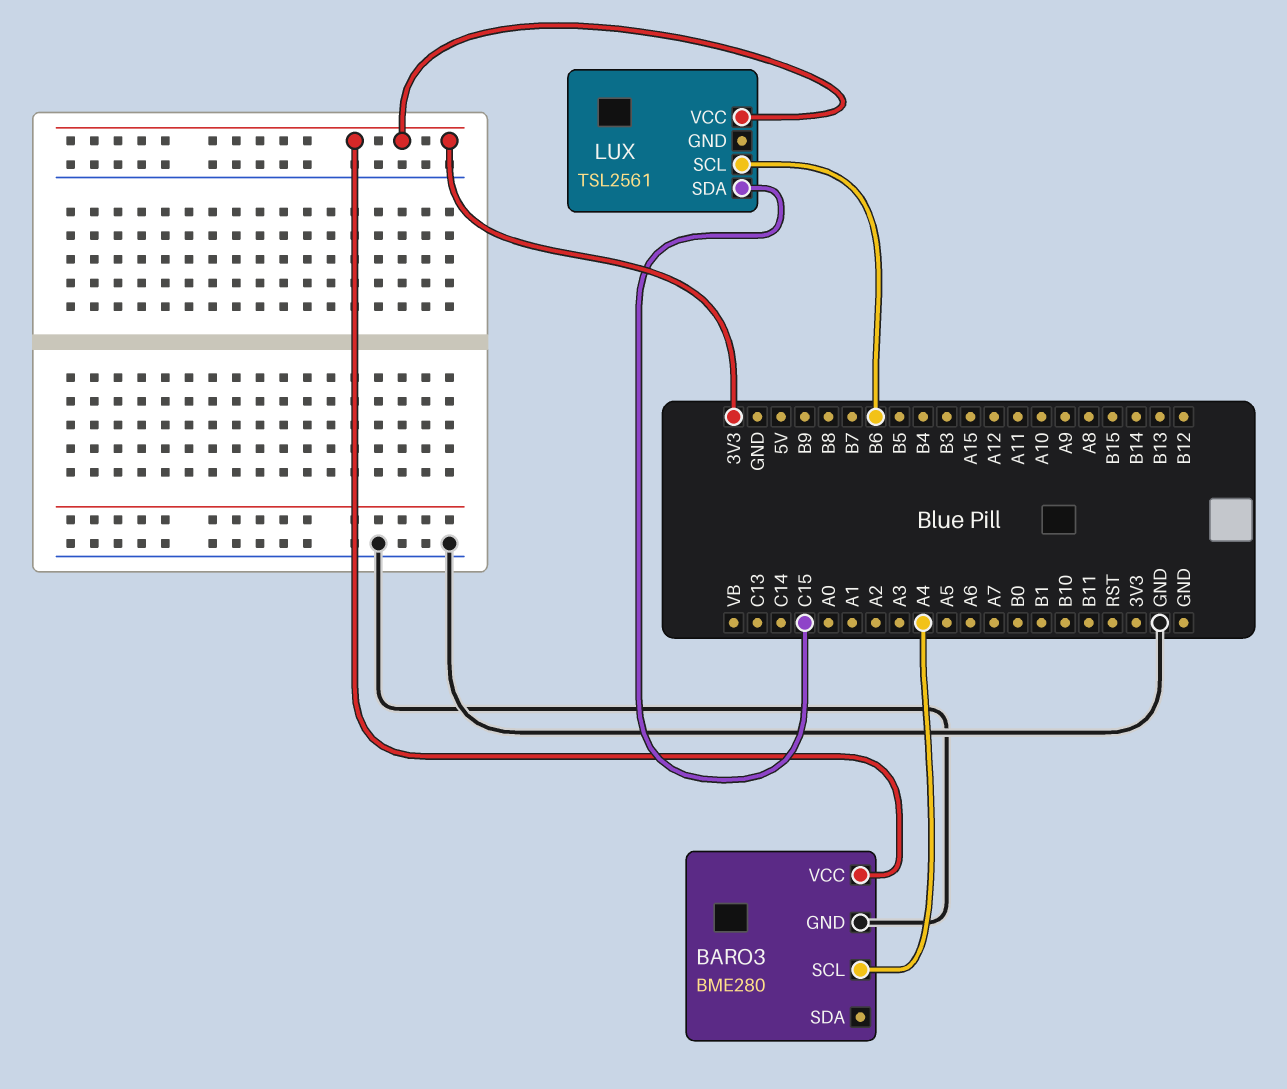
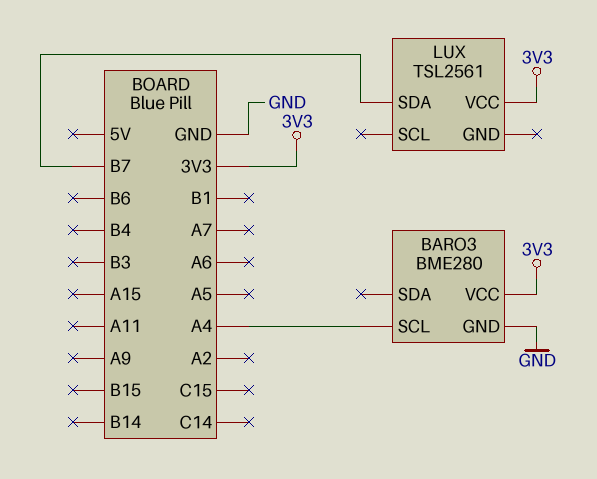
LUX pin SCL: B6 -> none
LUX pin SDA: C15 -> B7

